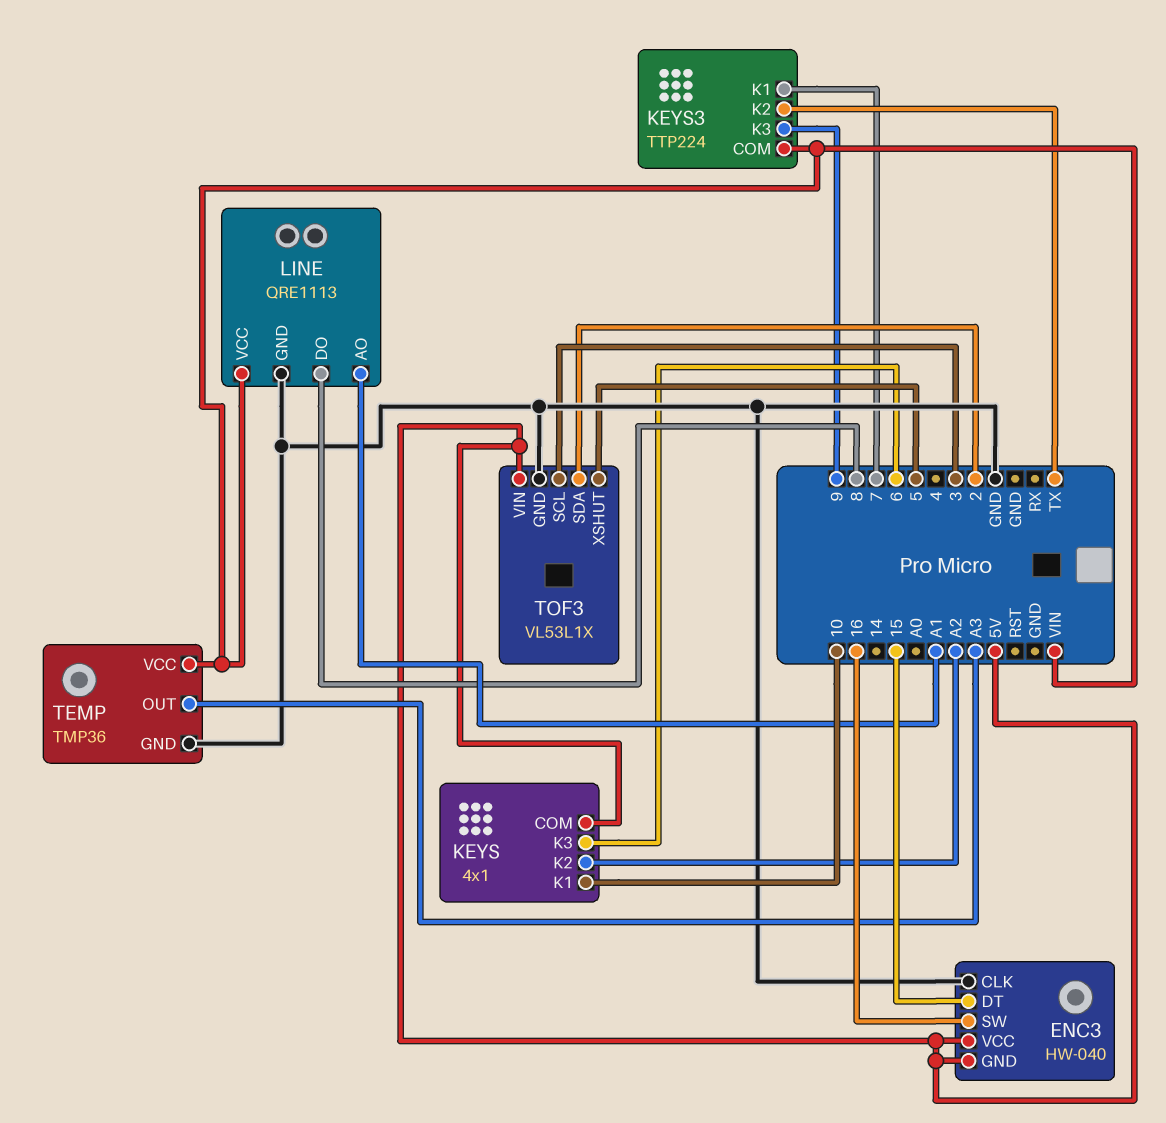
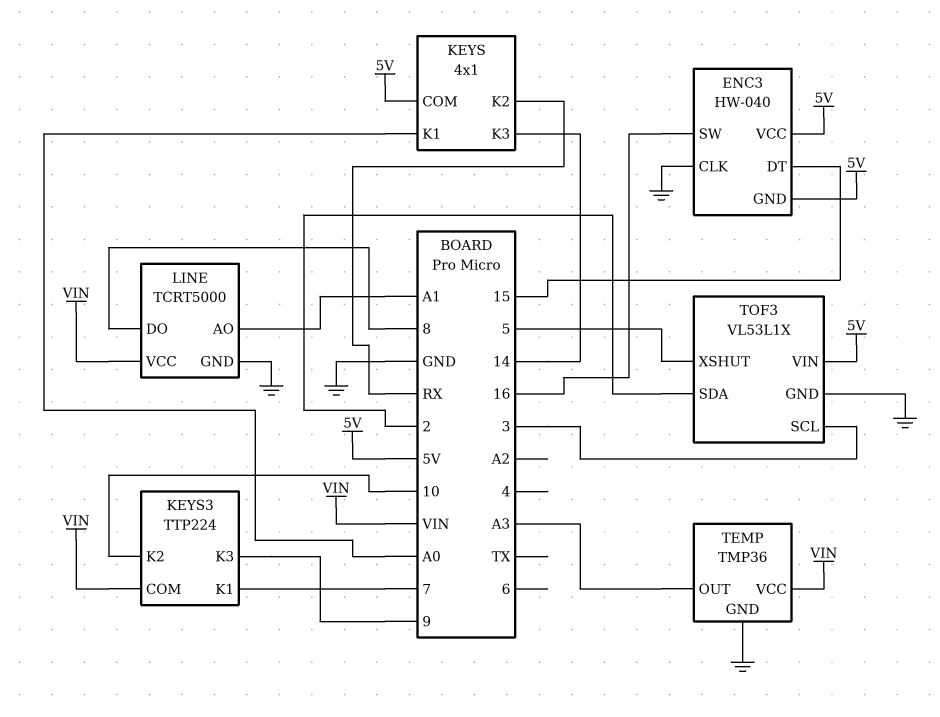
KEYS pin K1: 10 -> A0
KEYS pin K2: A2 -> RX
KEYS pin K3: 6 -> 14
KEYS3 pin K2: TX -> 10
LINE: QRE1113 -> TCRT5000

